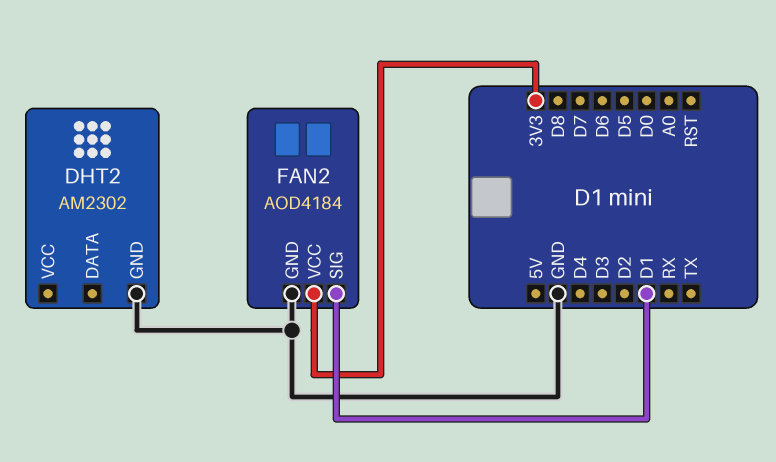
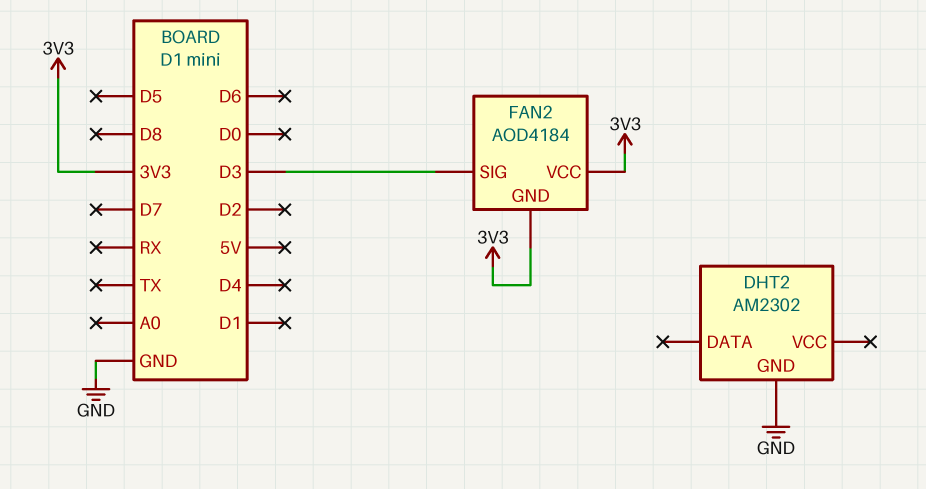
FAN2 pin GND: GND -> 3V3
FAN2 pin SIG: D1 -> D3

